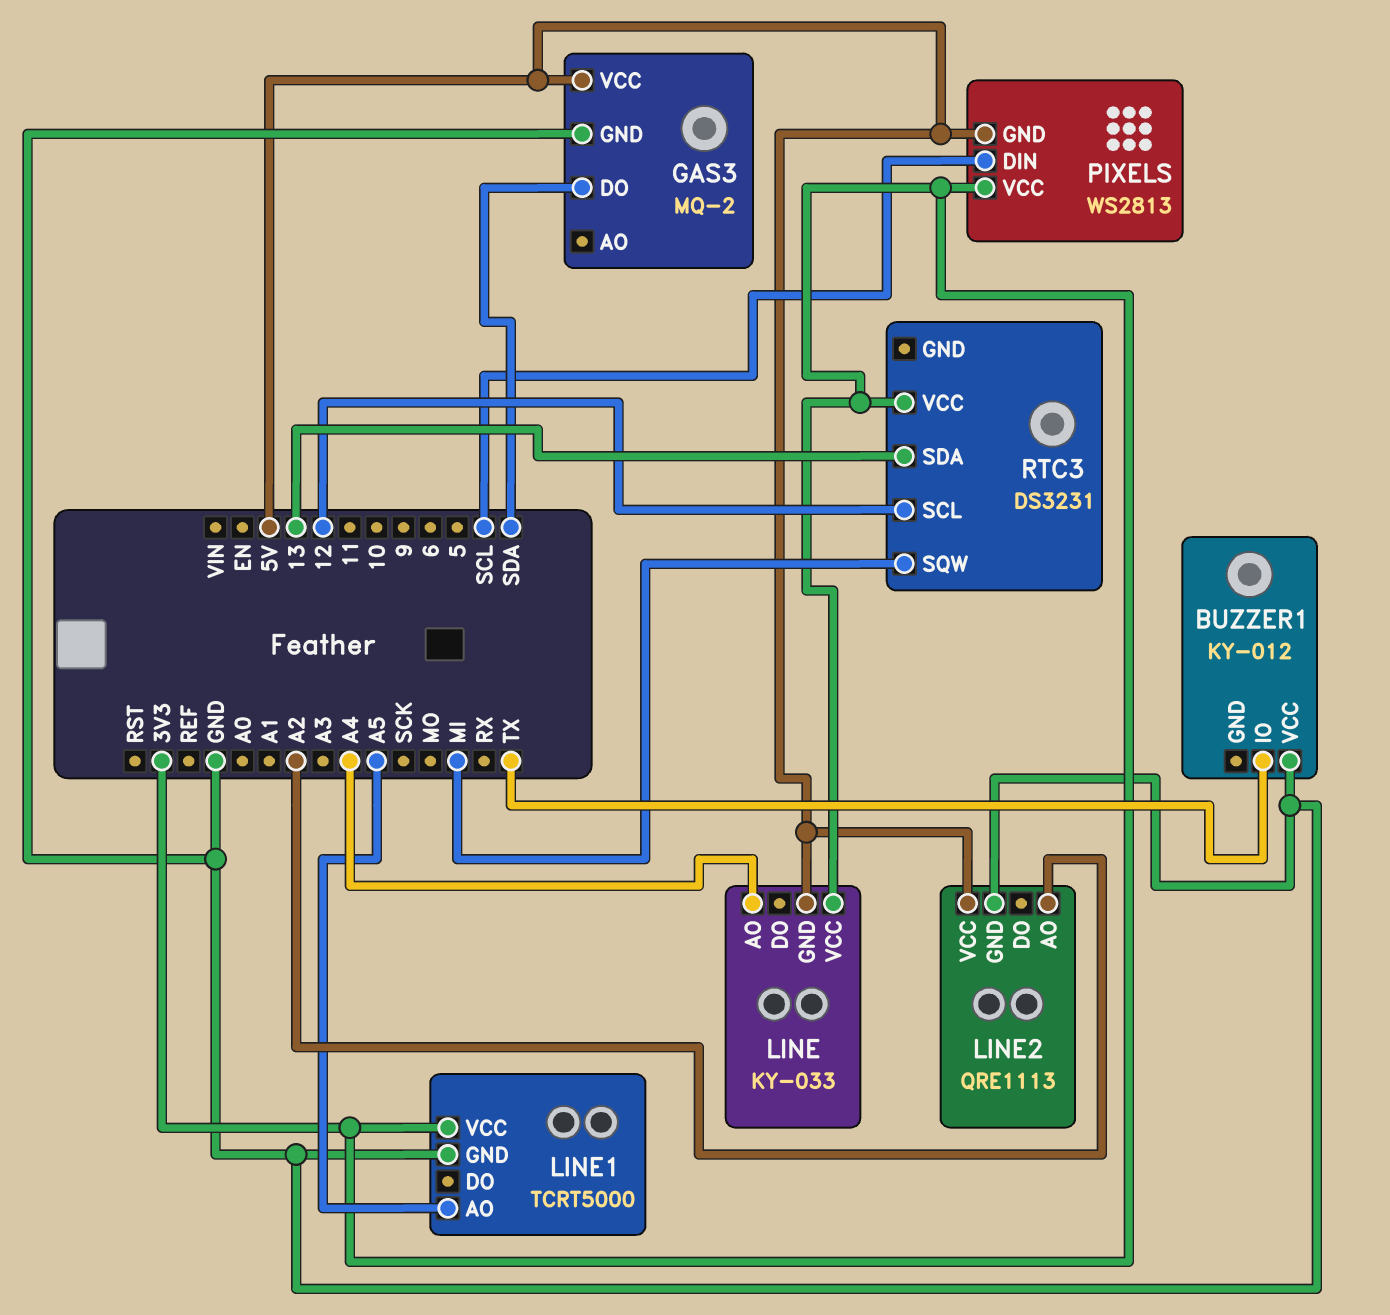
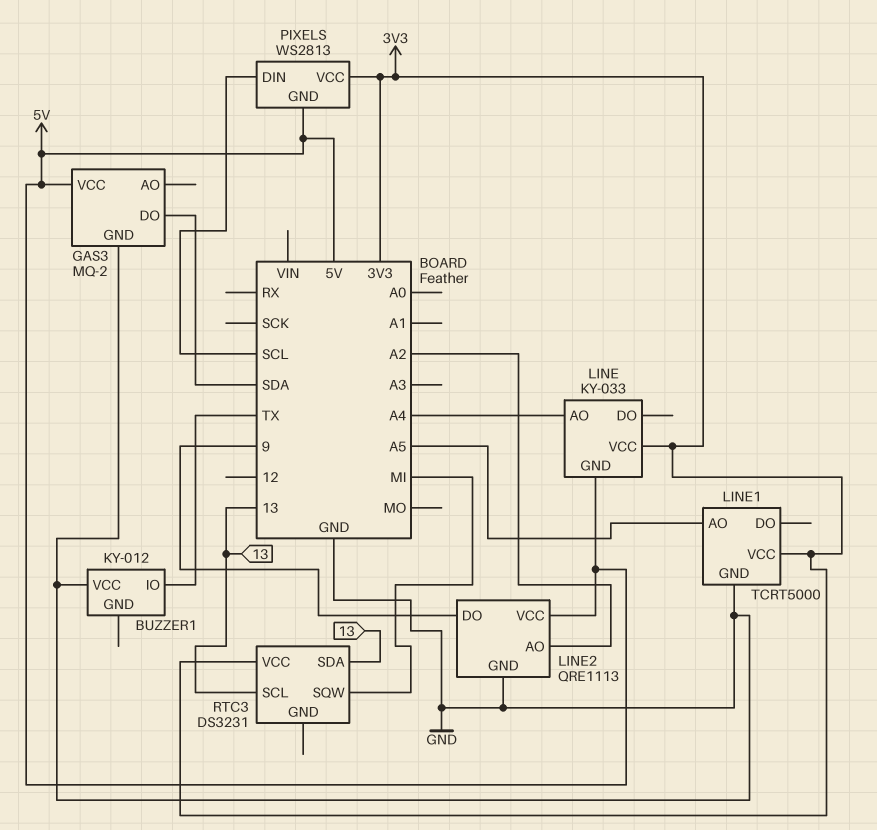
LINE2 pin DO: none -> 9
RTC3 pin SCL: 12 -> 13

